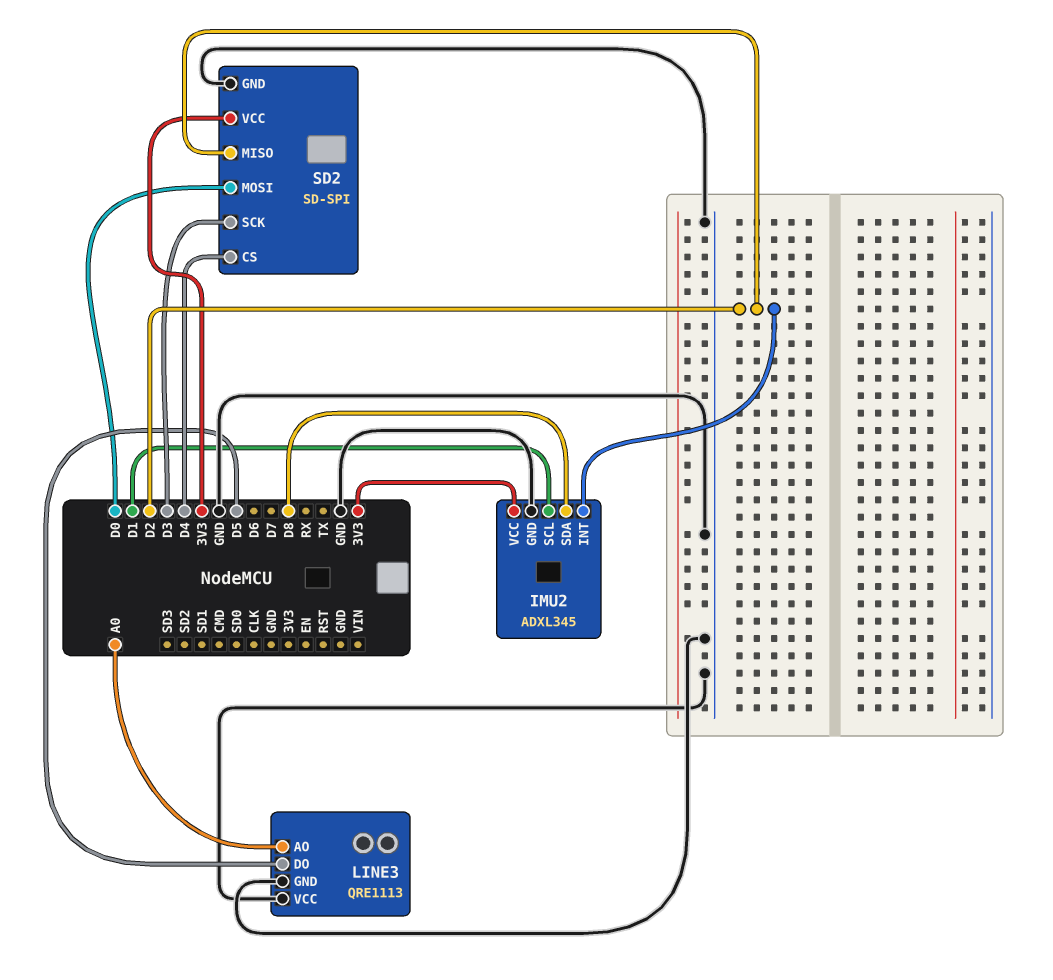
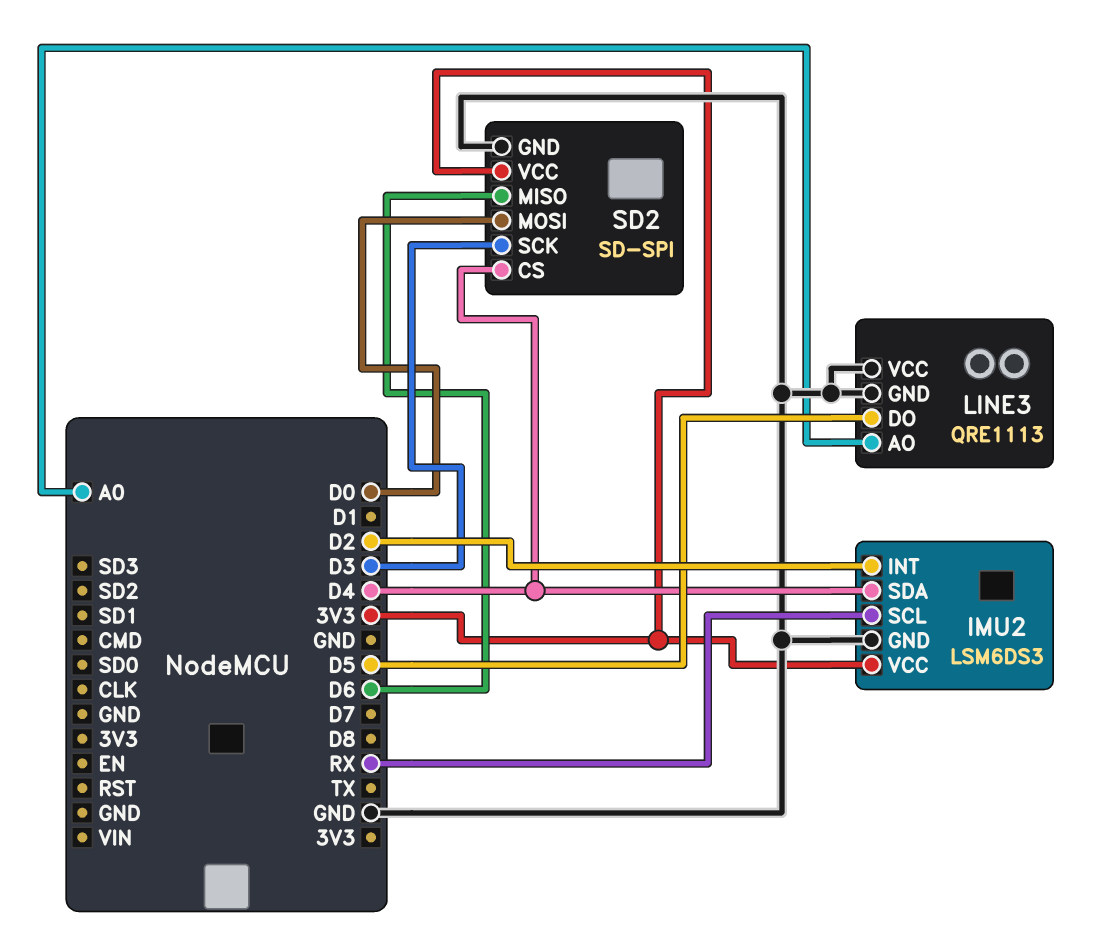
IMU2: ADXL345 -> LSM6DS3
IMU2 pin SCL: D1 -> RX
IMU2 pin SDA: D8 -> D4
SD2 pin MISO: D2 -> D6

